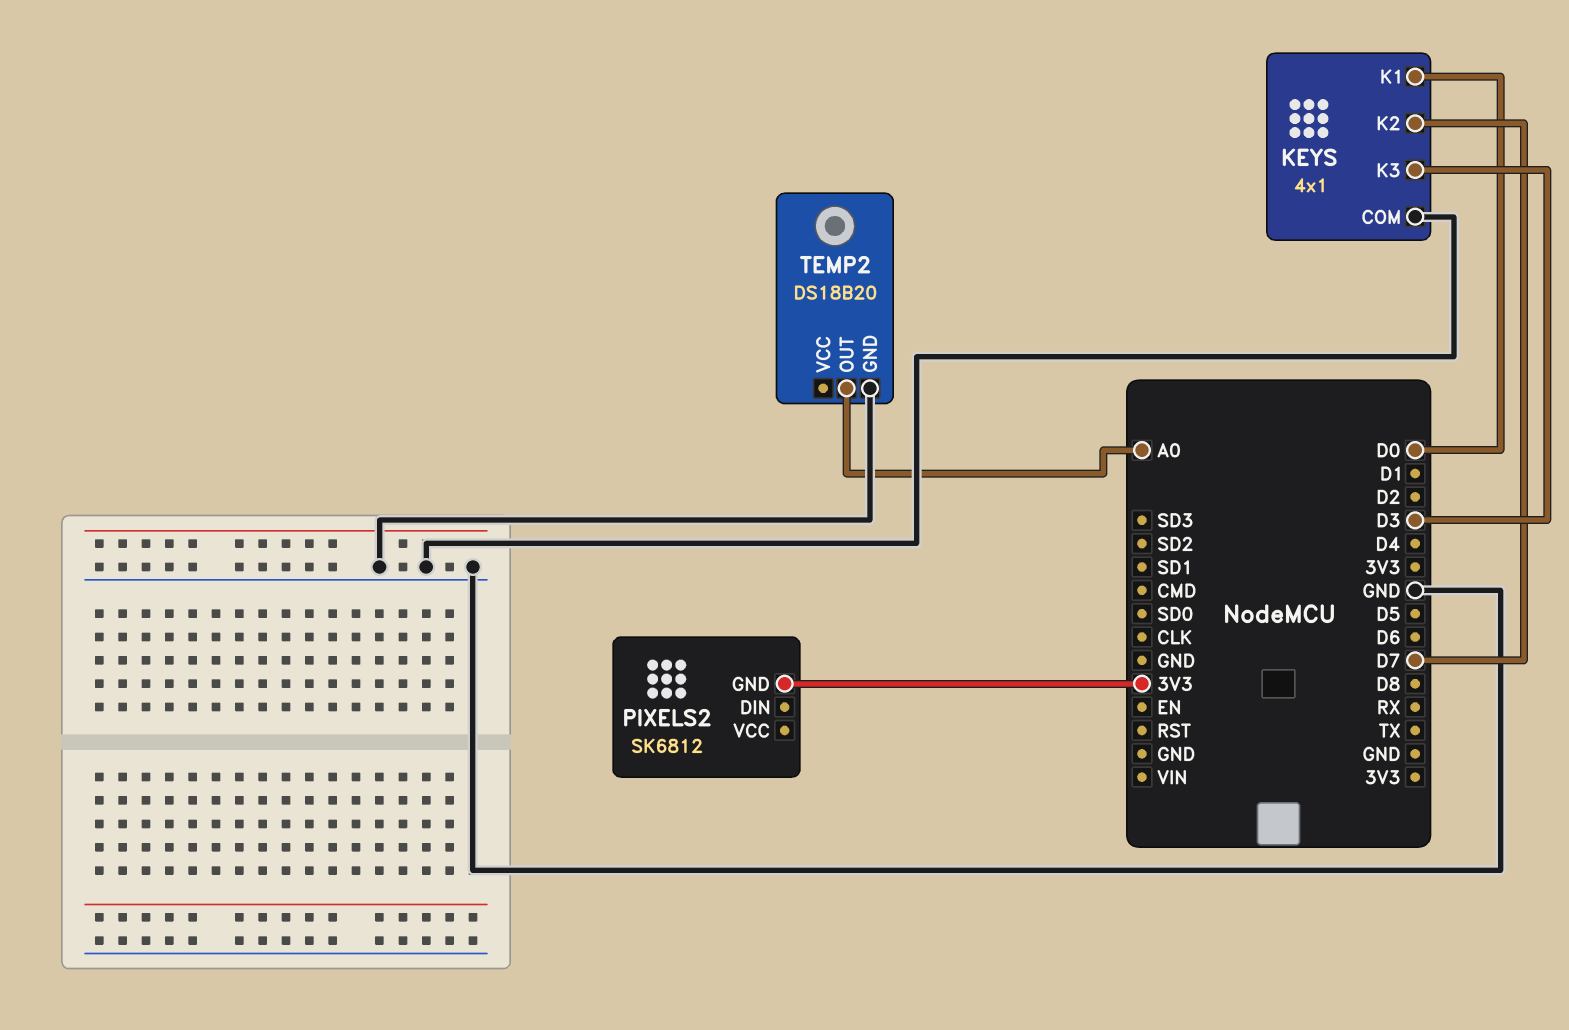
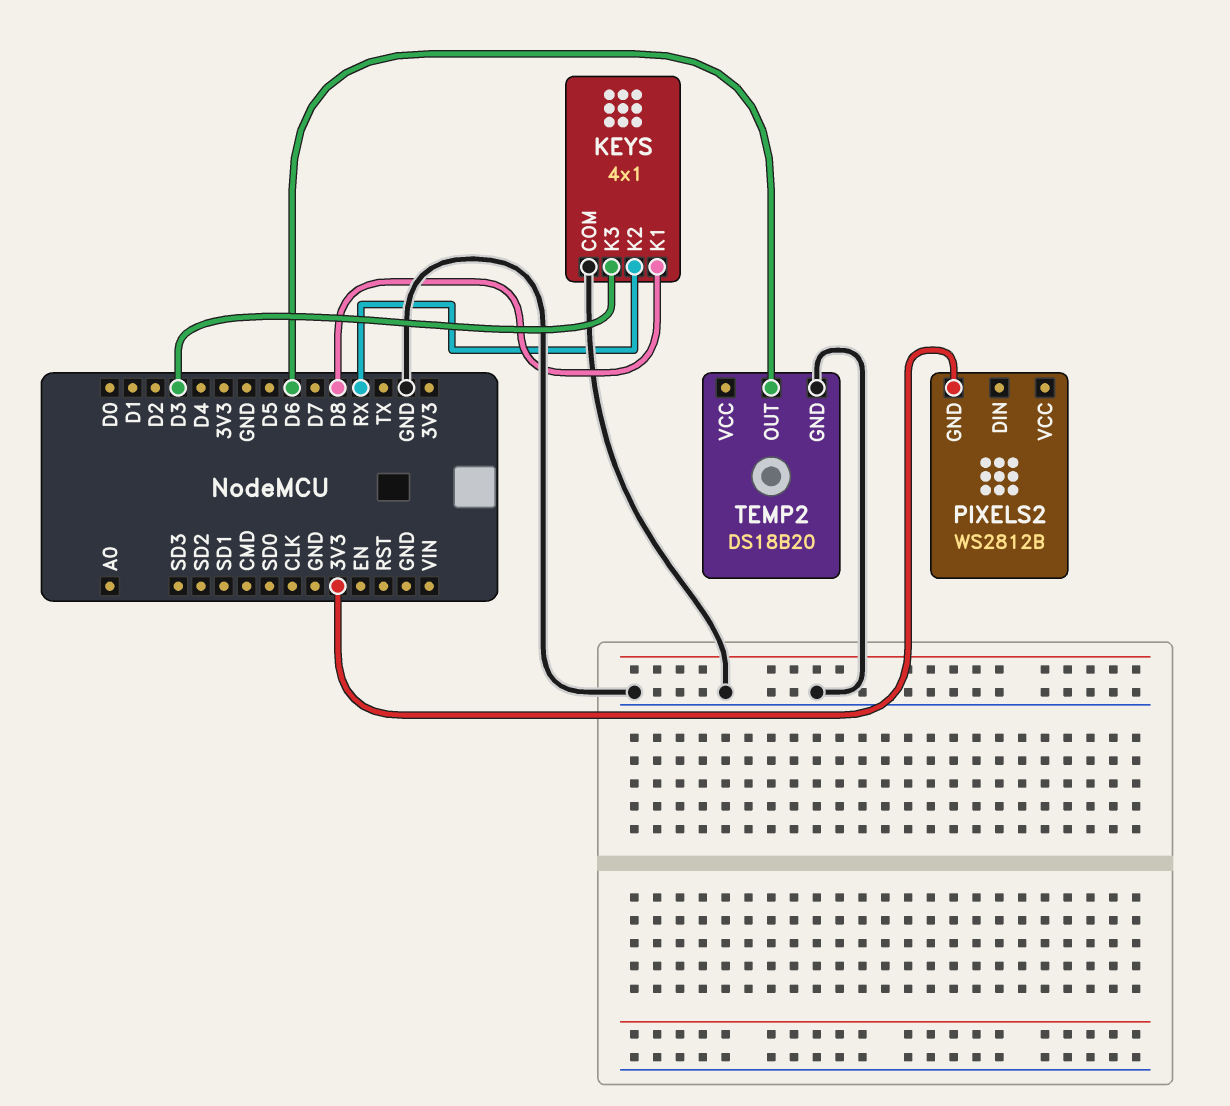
KEYS pin K1: D0 -> D8
KEYS pin K2: D7 -> RX
PIXELS2: SK6812 -> WS2812B
TEMP2 pin OUT: A0 -> D6

